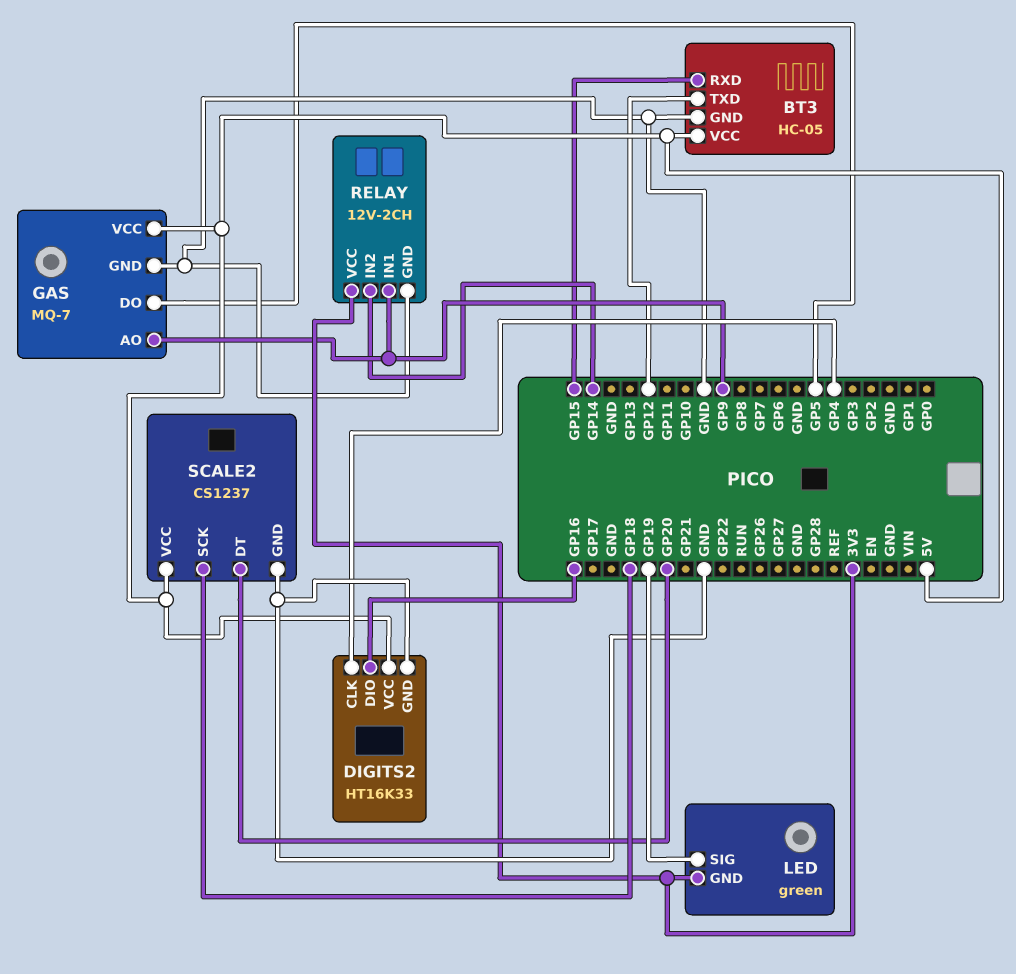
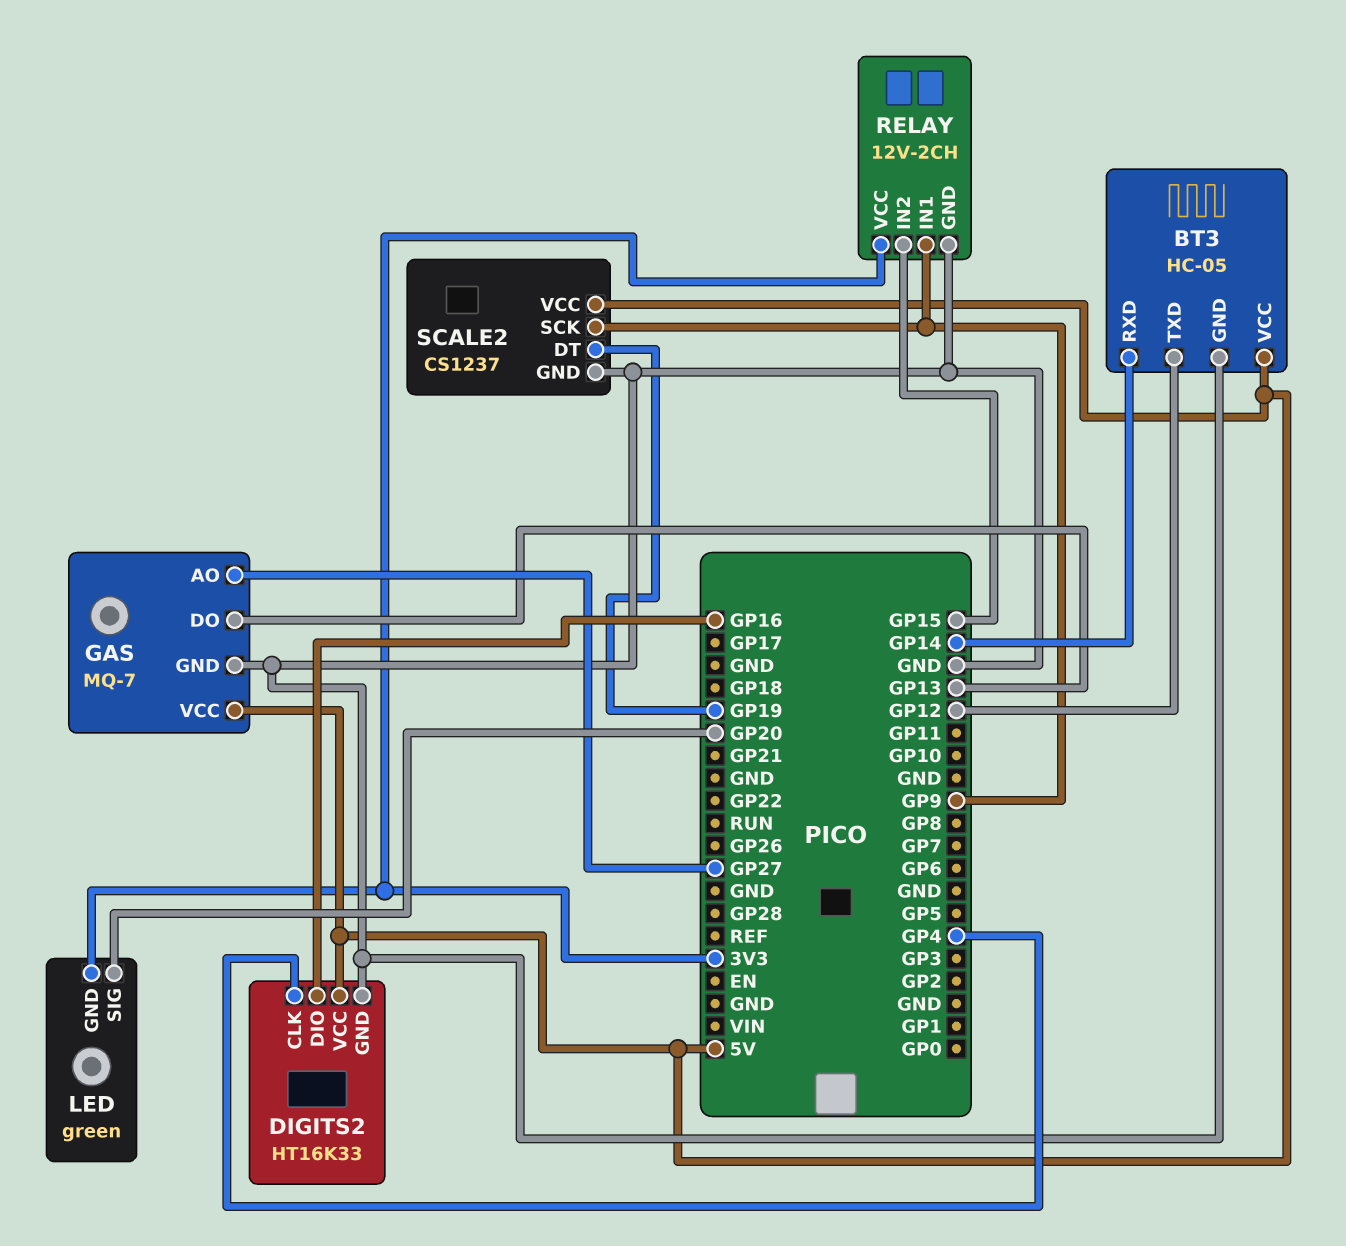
BT3 pin RXD: GP15 -> GP14
GAS pin AO: GP9 -> GP27
GAS pin DO: GP5 -> GP13
LED pin SIG: GP19 -> GP20
RELAY pin IN2: GP14 -> GP15
SCALE2 pin DT: GP20 -> GP19
SCALE2 pin SCK: GP18 -> GP9

